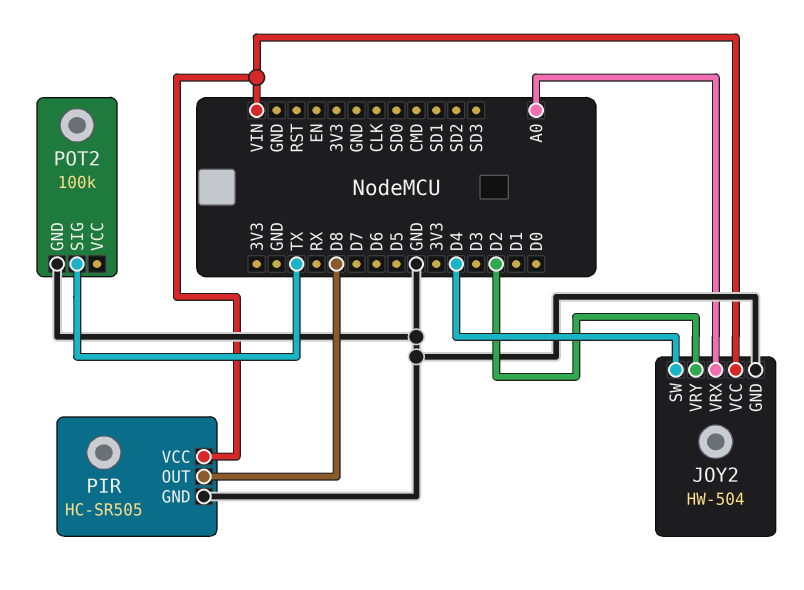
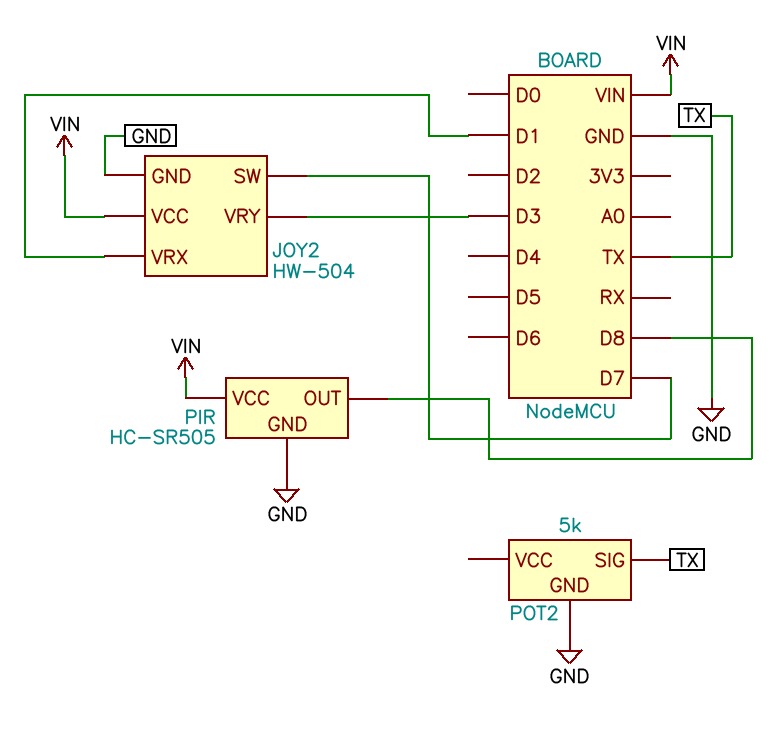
JOY2 pin SW: D4 -> D7
JOY2 pin VRX: A0 -> D1
JOY2 pin VRY: D2 -> D3
POT2: 100k -> 5k

